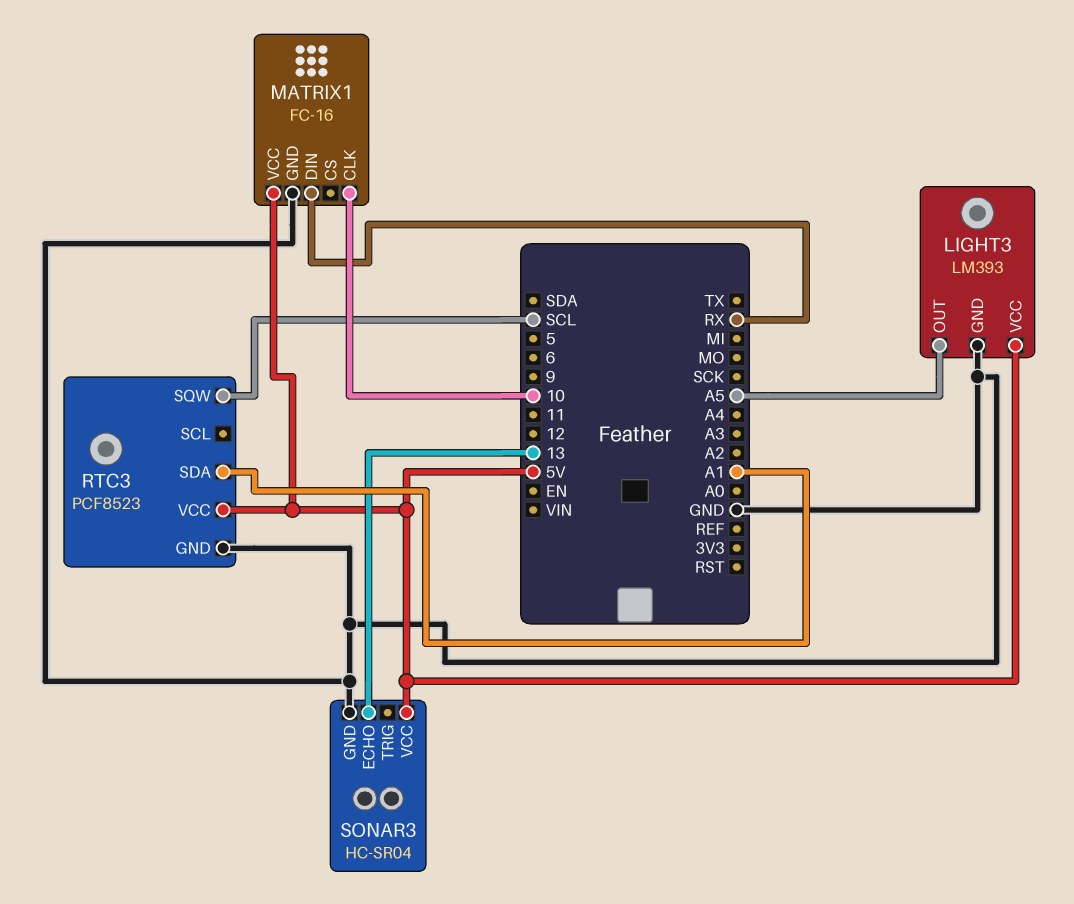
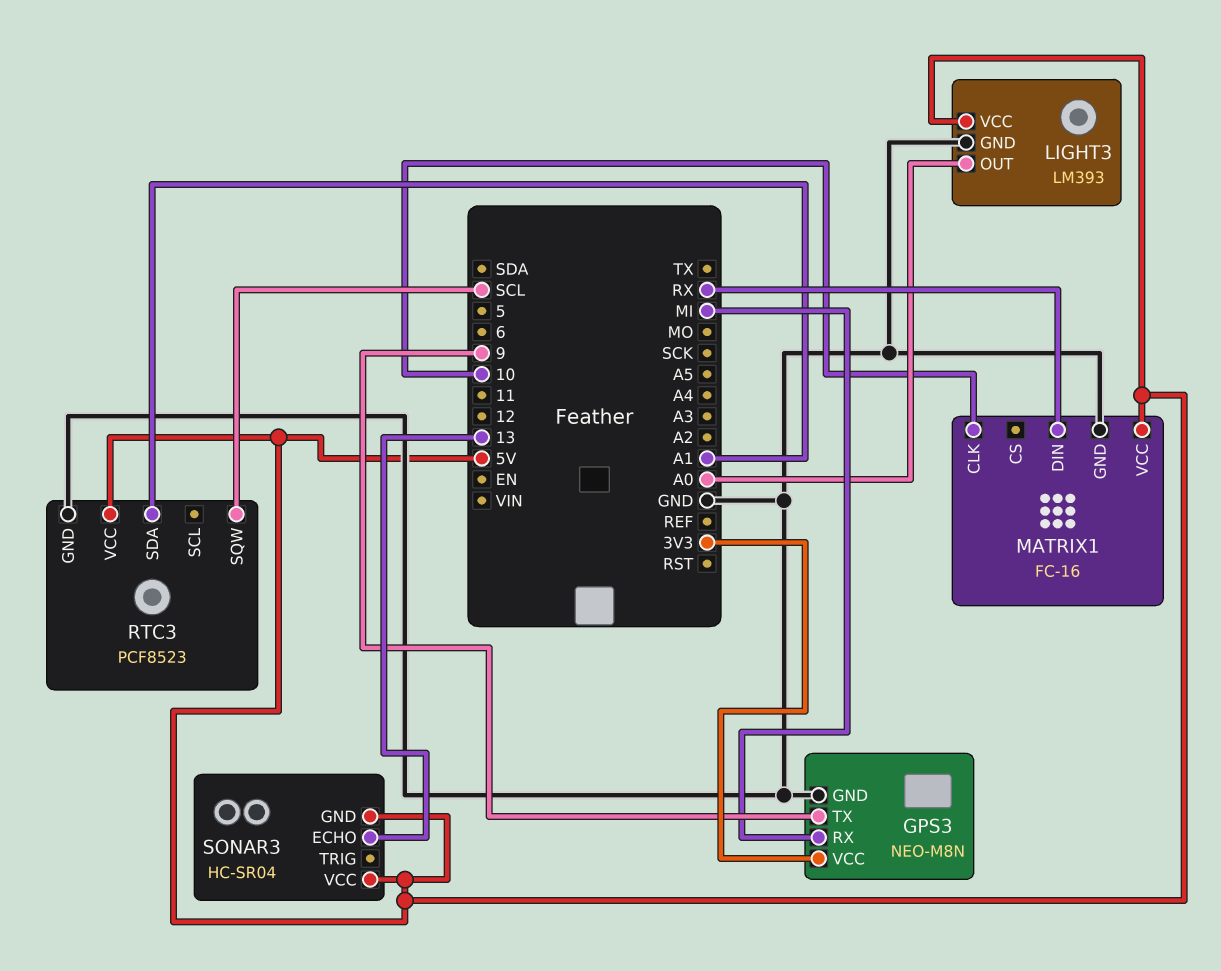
GPS3: none -> NEO-M8N
GPS3 pin GND: none -> GND
GPS3 pin RX: none -> MI
GPS3 pin TX: none -> 9
GPS3 pin VCC: none -> 3V3
LIGHT3 pin OUT: A5 -> A0
SONAR3 pin GND: GND -> 5V

